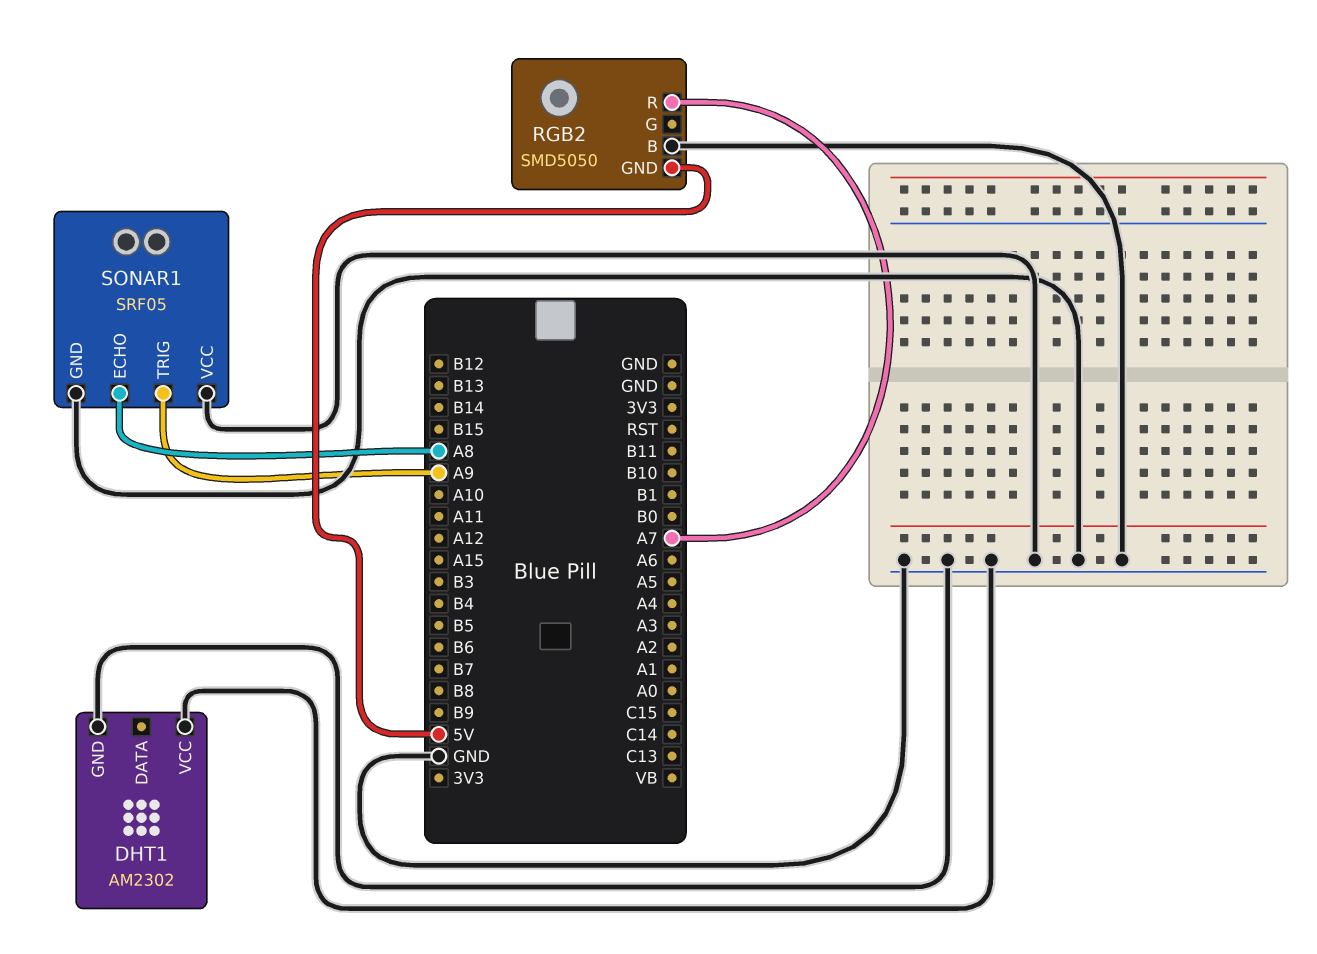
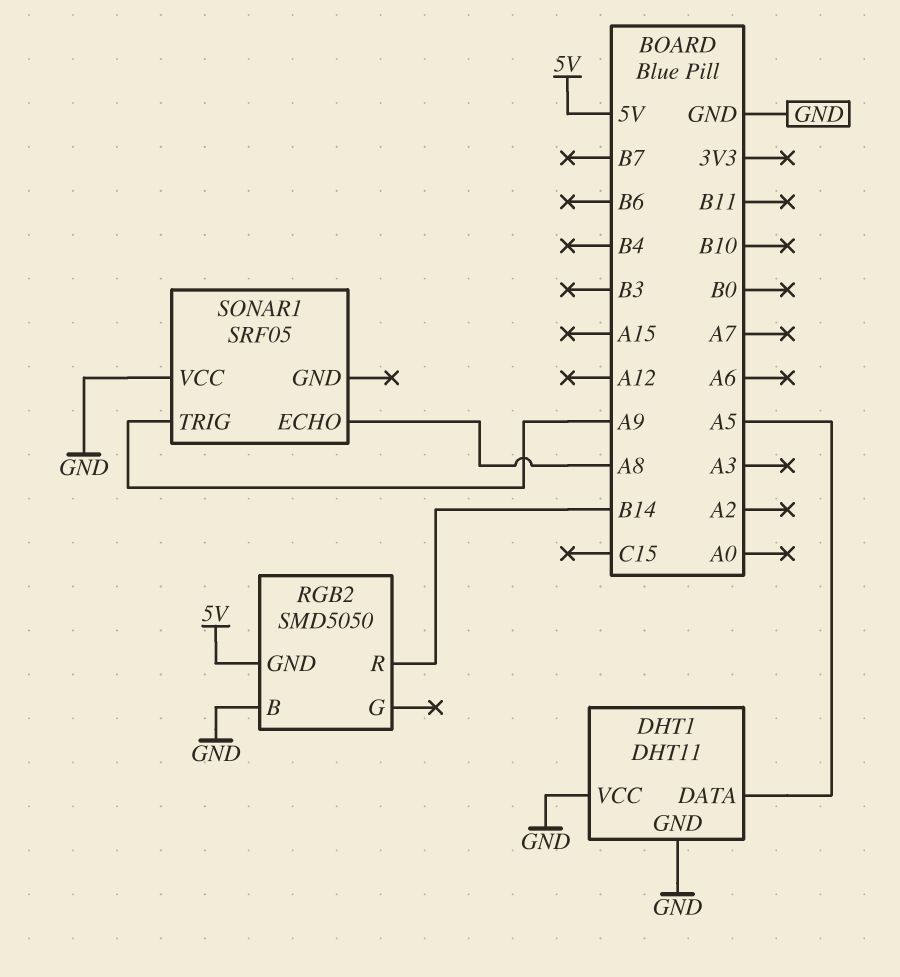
DHT1: AM2302 -> DHT11
DHT1 pin DATA: none -> A5
RGB2 pin R: A7 -> B14
SONAR1 pin GND: GND -> none

